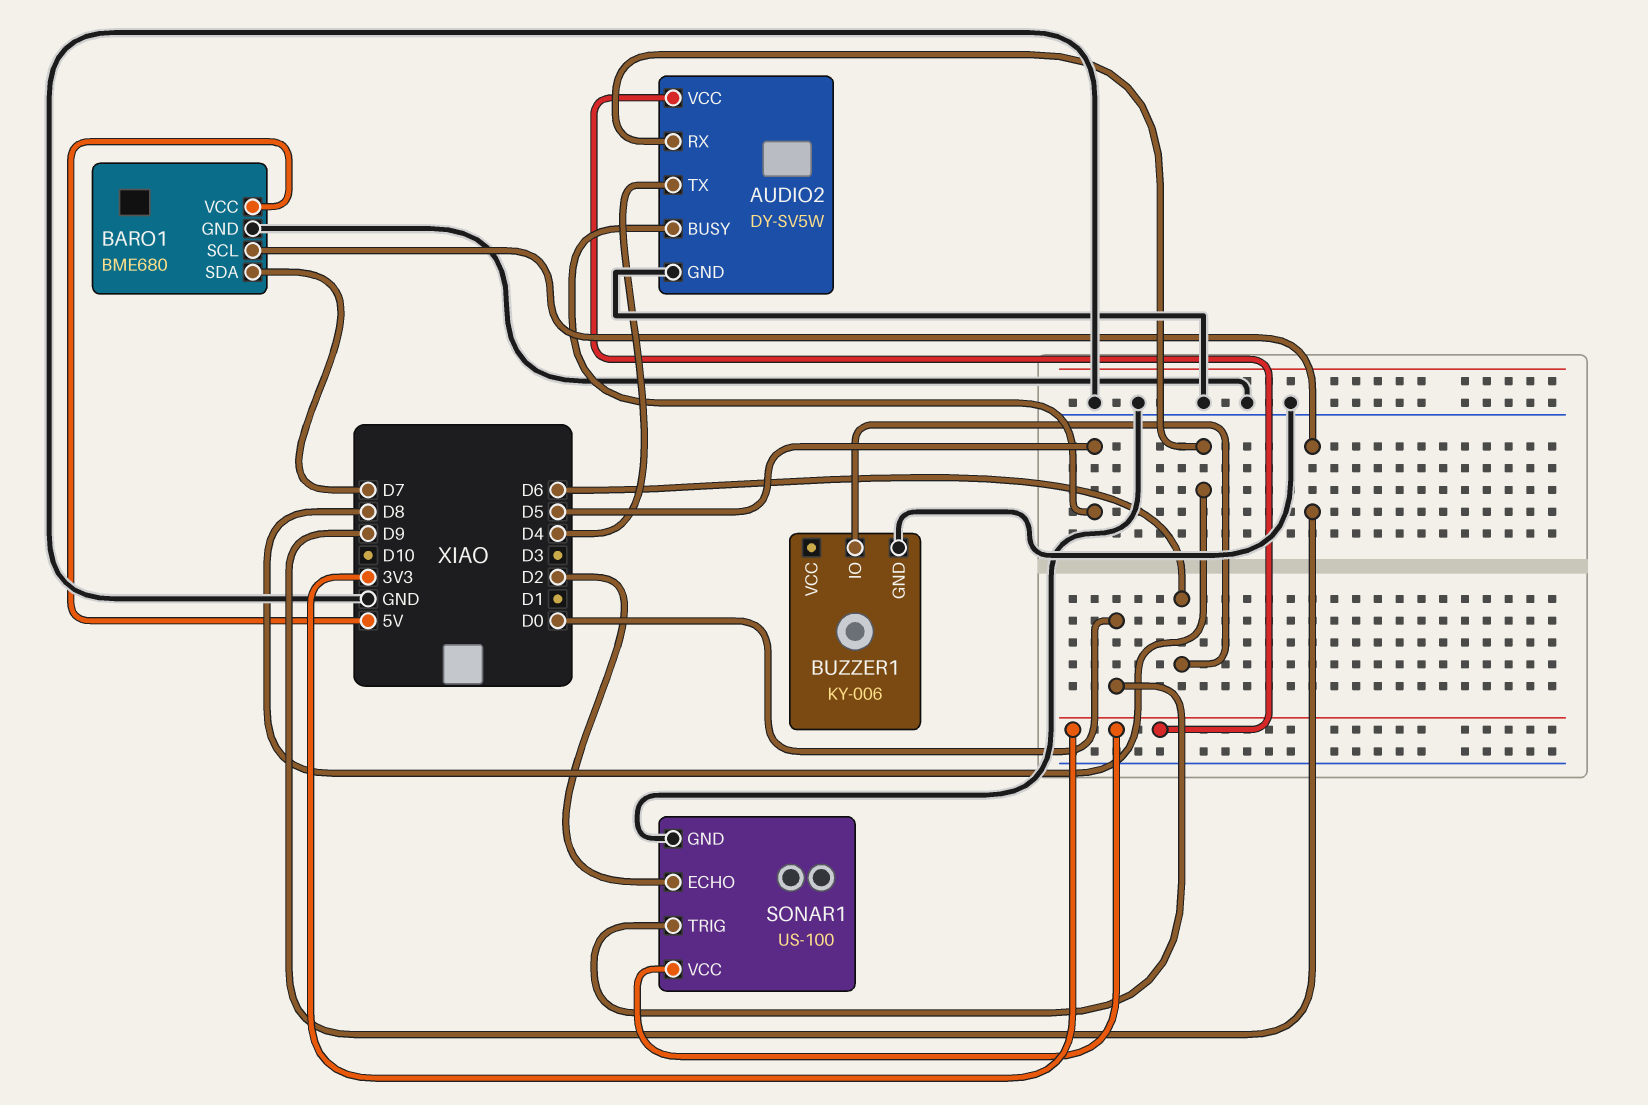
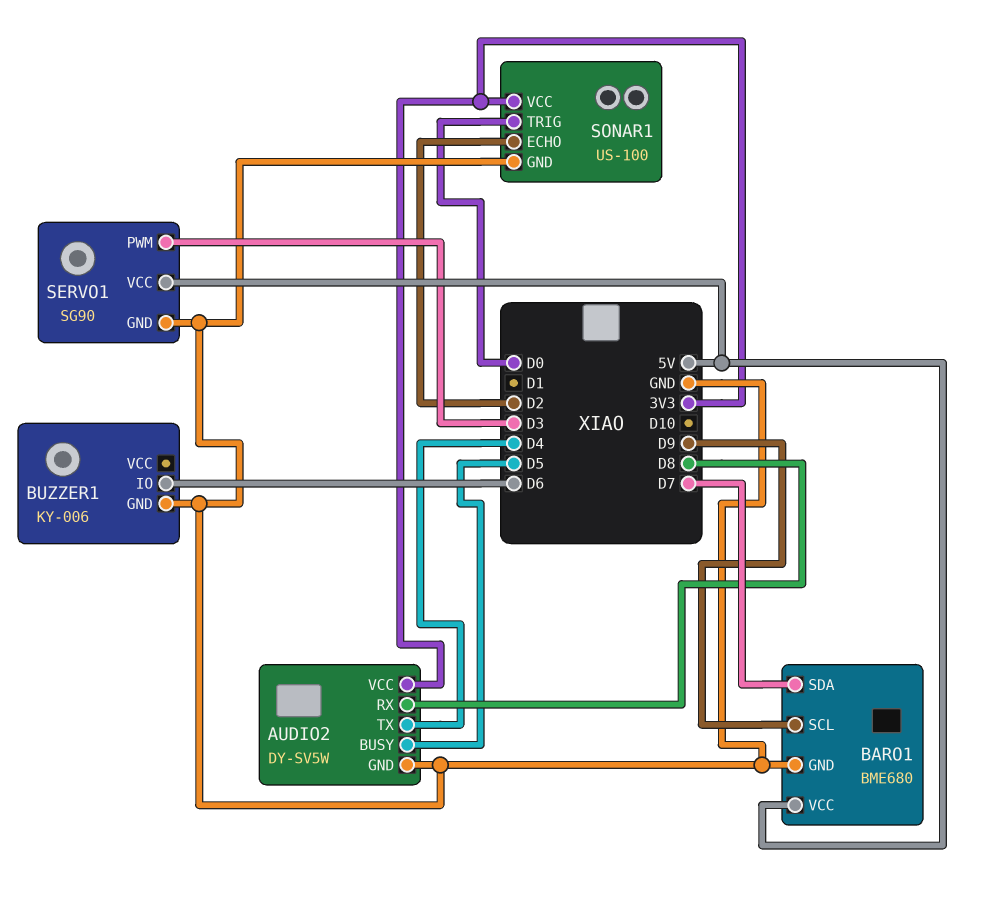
SERVO1: none -> SG90
SERVO1 pin GND: none -> GND
SERVO1 pin PWM: none -> D3
SERVO1 pin VCC: none -> 5V

